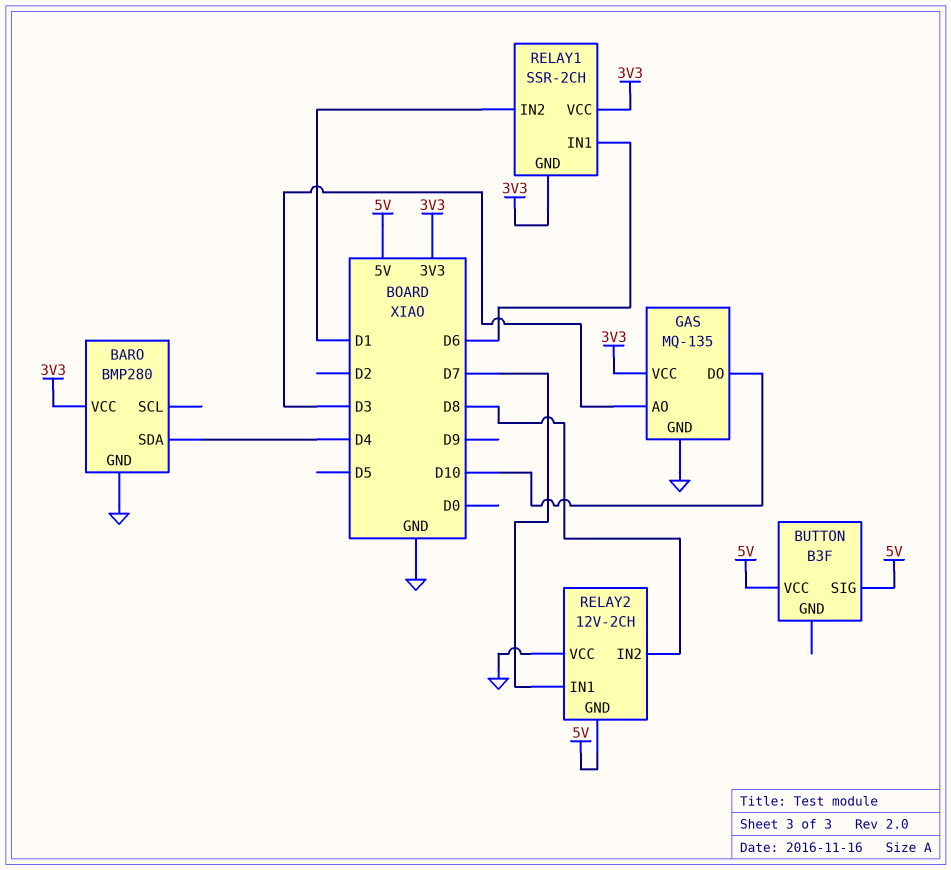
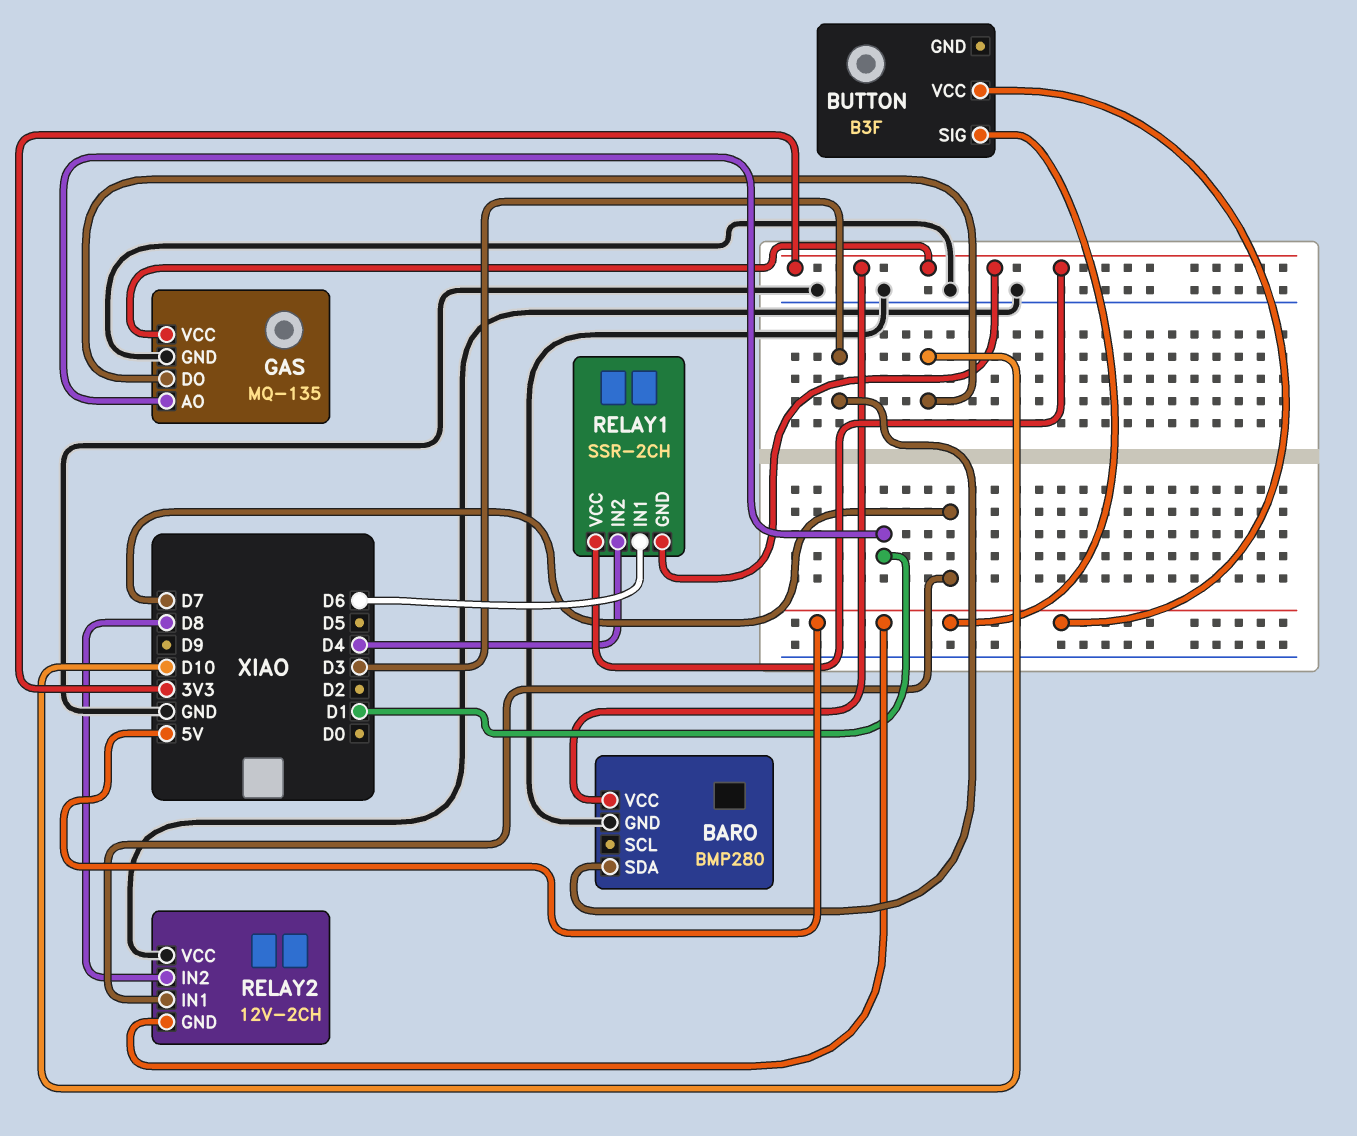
BARO pin SDA: D4 -> D3
GAS pin AO: D3 -> D1
RELAY1 pin IN2: D1 -> D4

